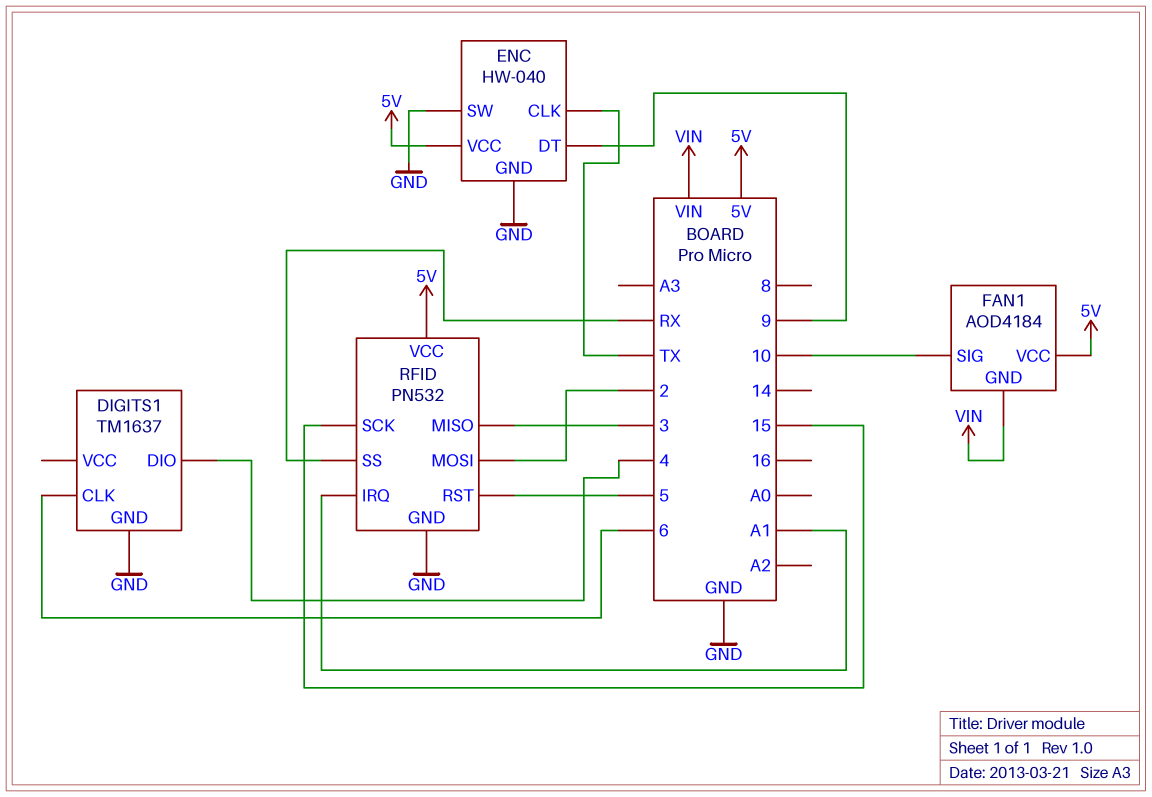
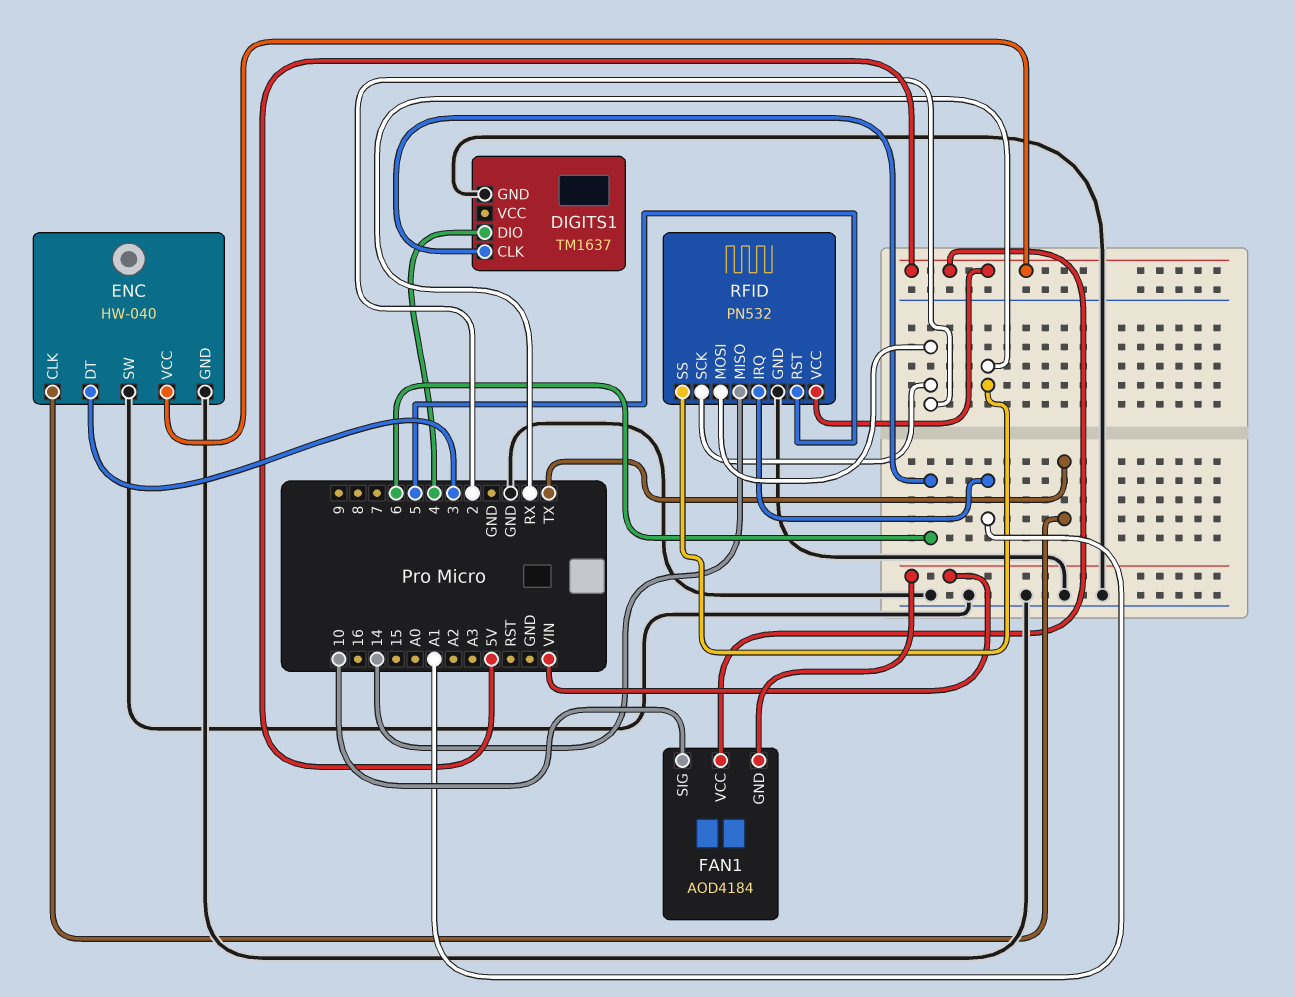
ENC pin DT: 9 -> 3
RFID pin MISO: 3 -> 14
RFID pin SCK: 15 -> 2

